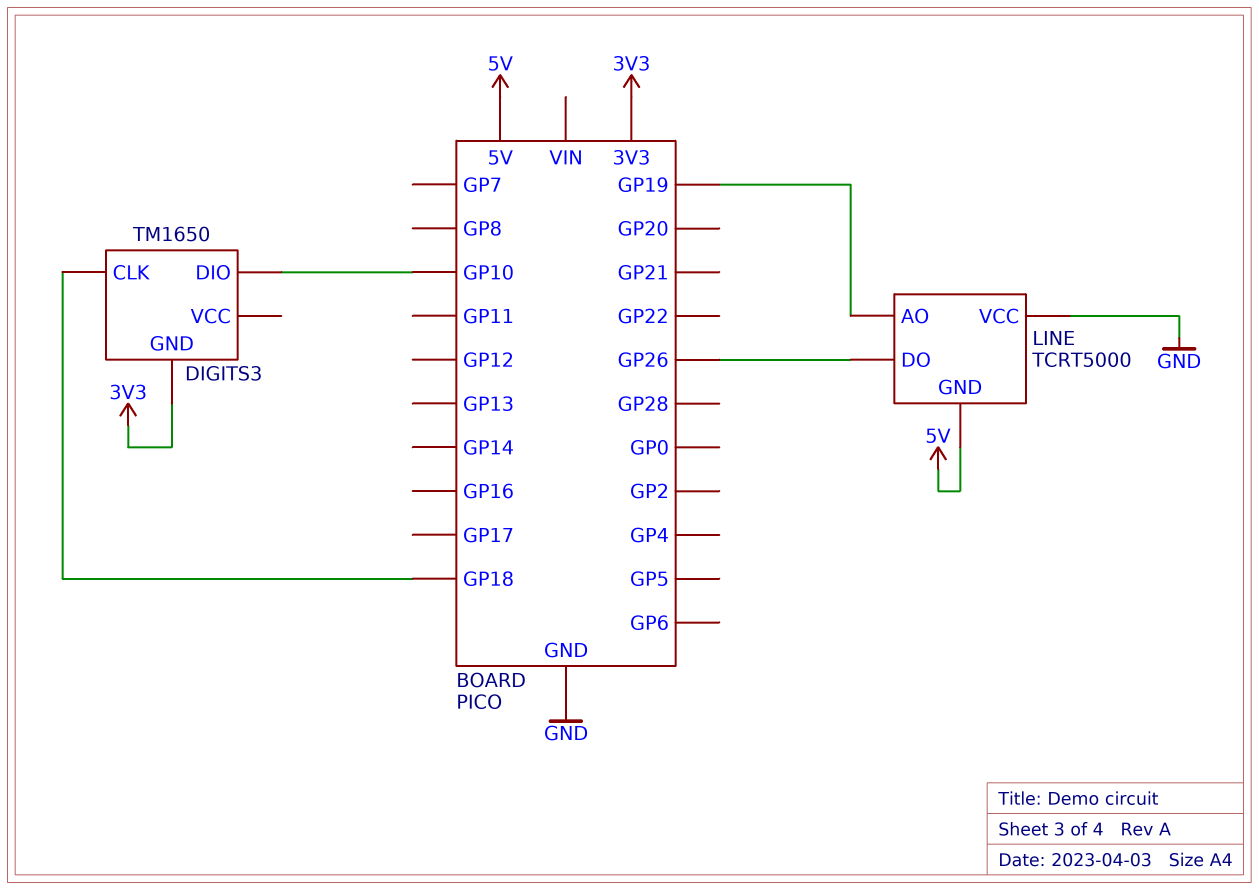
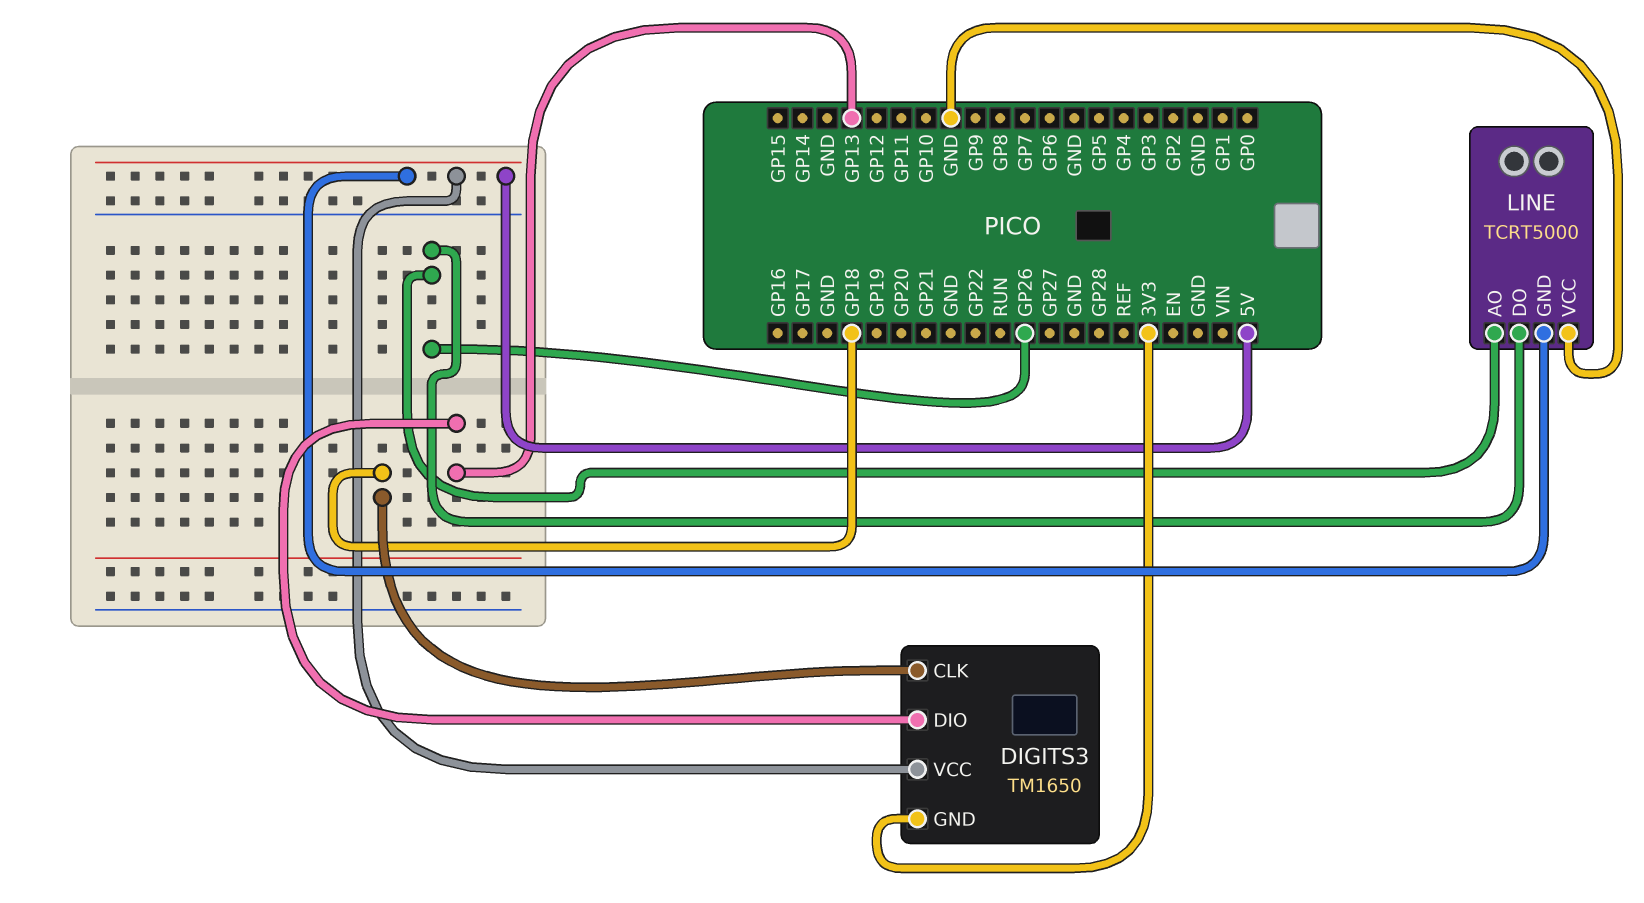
DIGITS3 pin DIO: GP10 -> GP13
DIGITS3 pin VCC: none -> 5V
LINE pin AO: GP19 -> GP26

